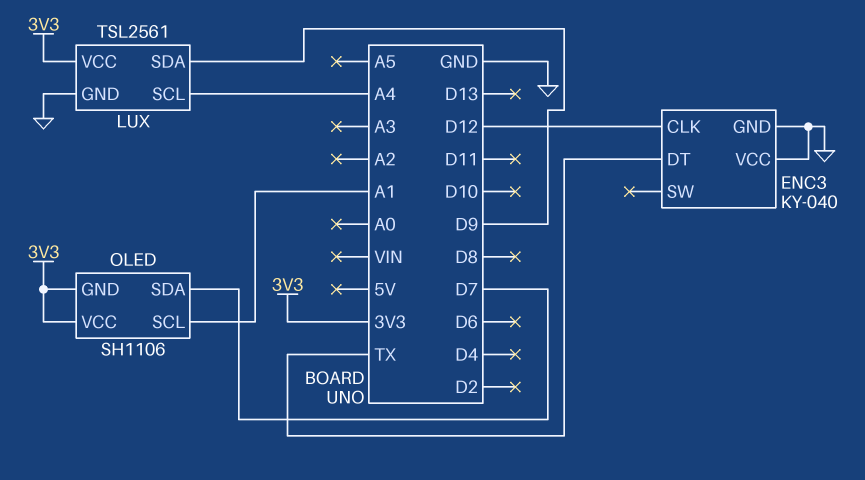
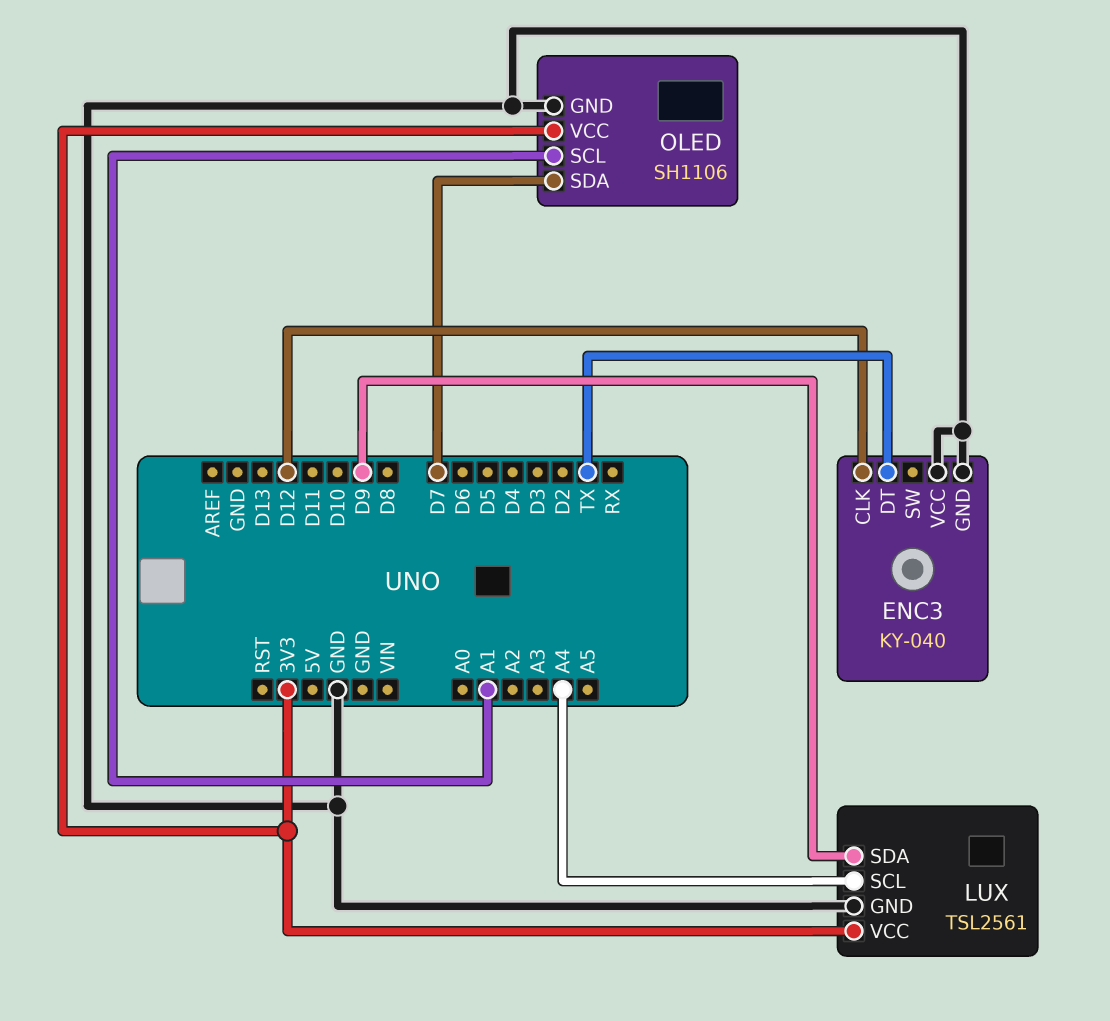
OLED pin GND: 3V3 -> GND

